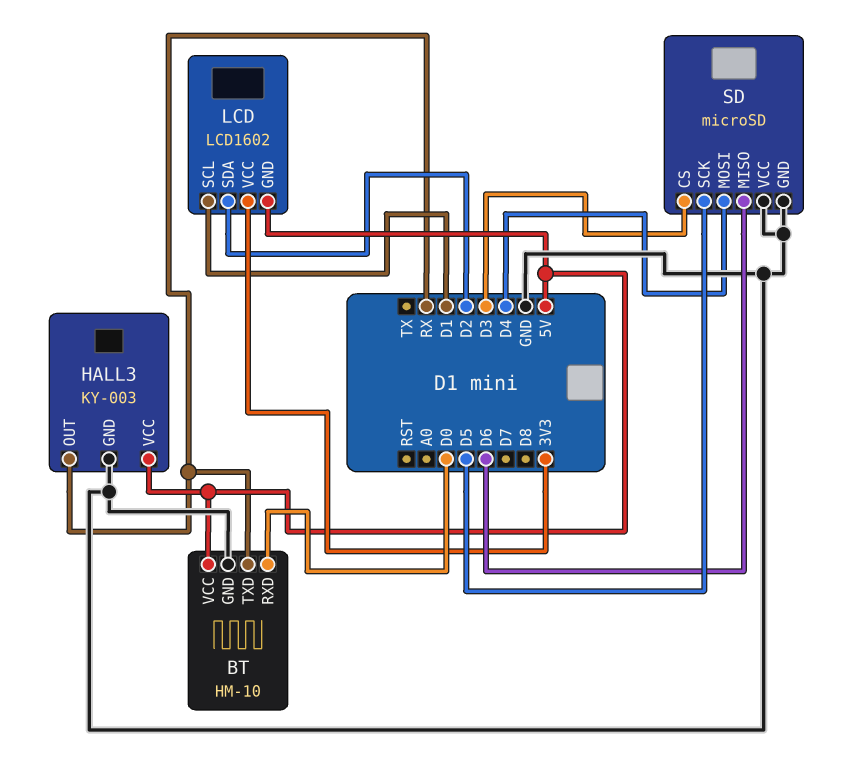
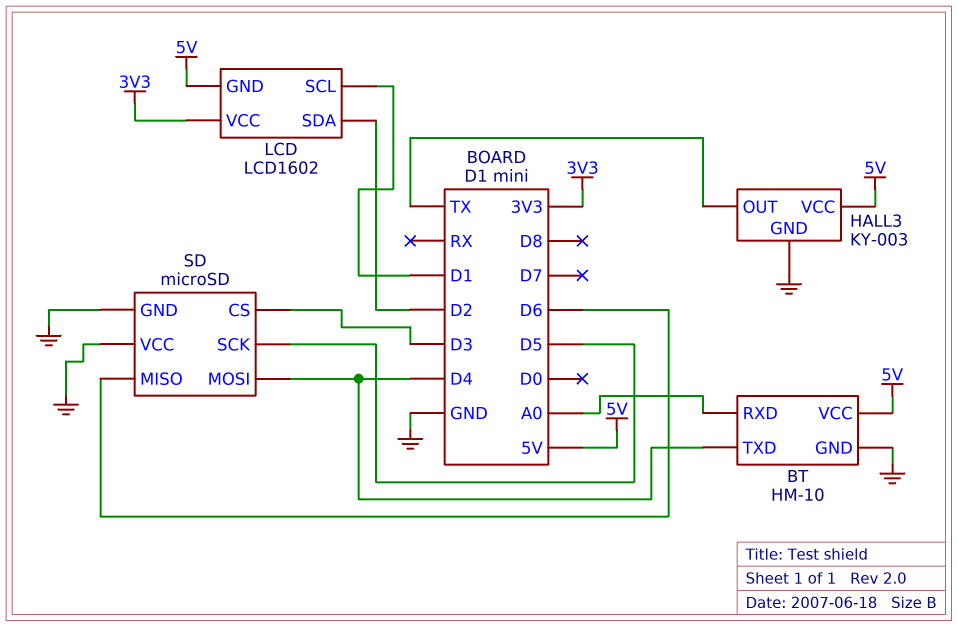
BT pin RXD: D0 -> A0
BT pin TXD: RX -> D4
HALL3 pin OUT: RX -> TX

